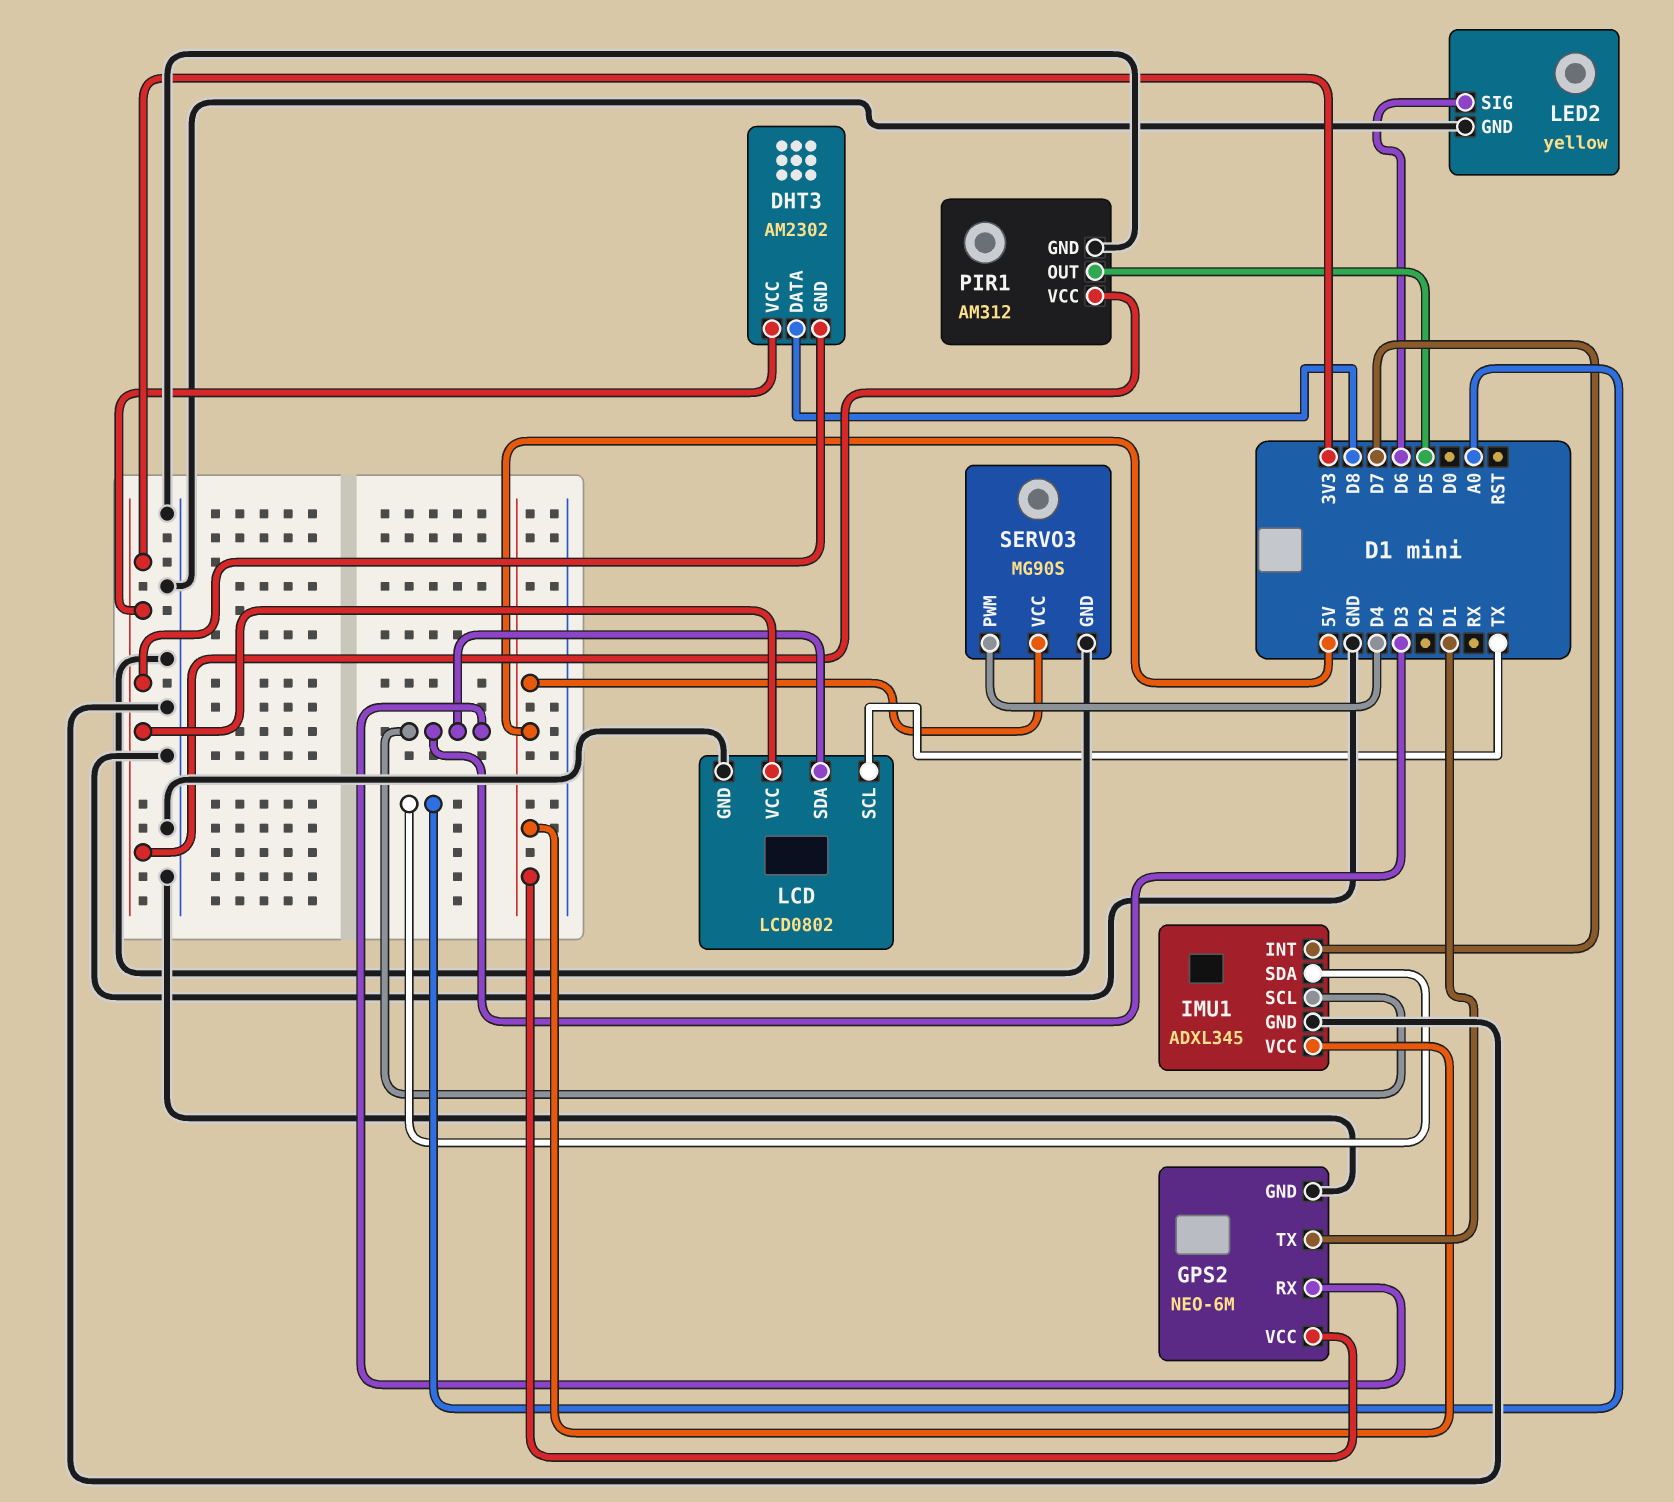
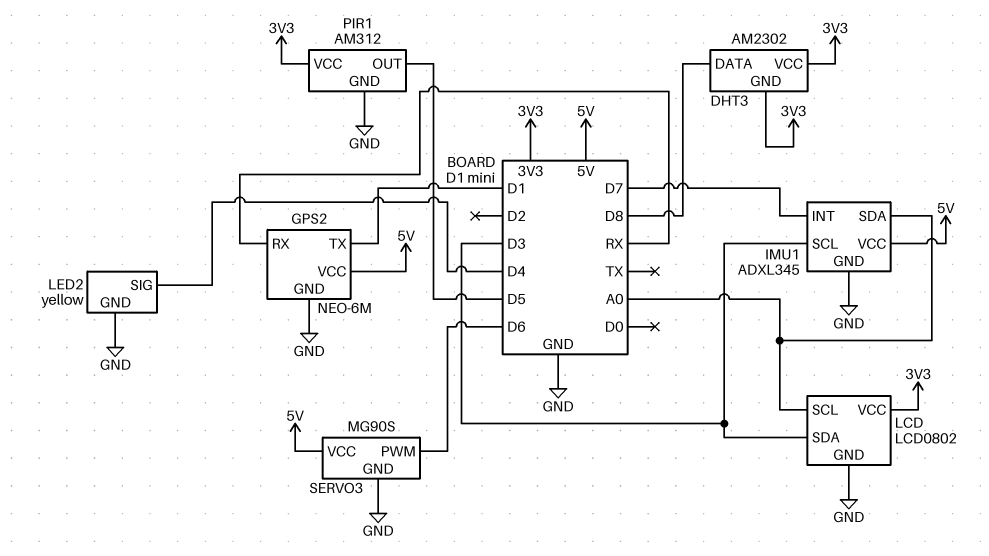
GPS2 pin RX: D3 -> RX
LCD pin SCL: TX -> A0
LED2 pin SIG: D6 -> D4
SERVO3 pin PWM: D4 -> D6

